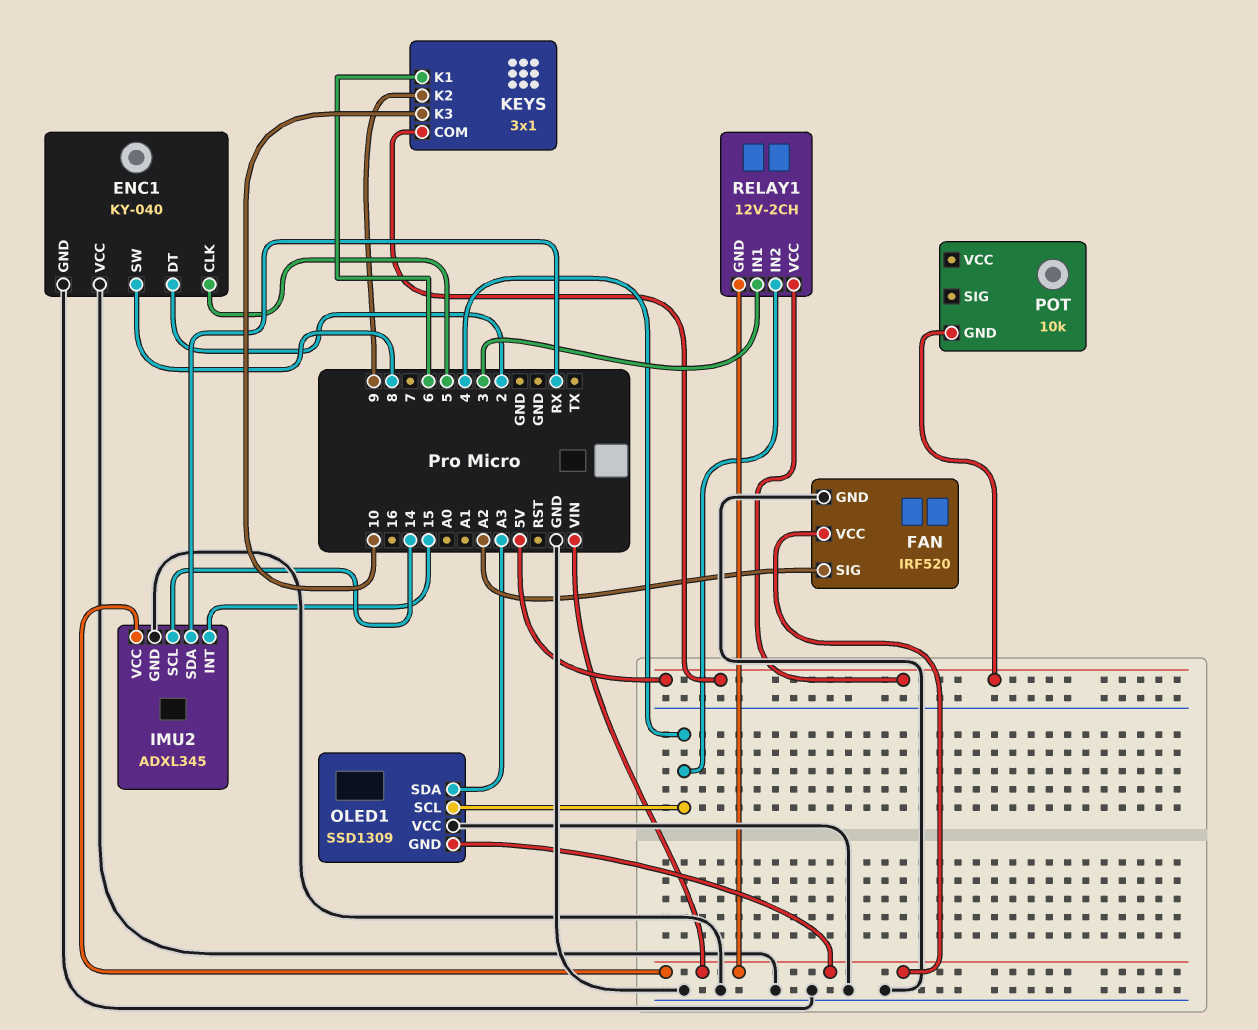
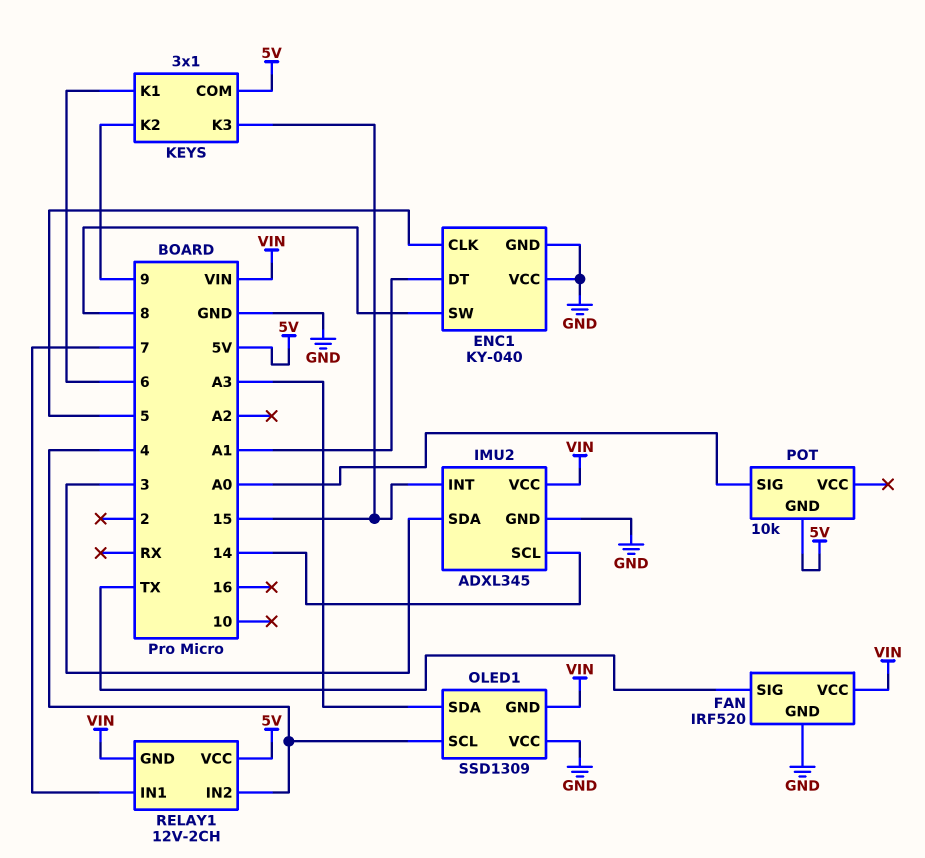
ENC1 pin DT: 2 -> A1
FAN pin SIG: A2 -> TX
IMU2 pin SDA: RX -> 3
KEYS pin K3: 10 -> 15
POT pin SIG: none -> A0
RELAY1 pin IN1: 3 -> 7

